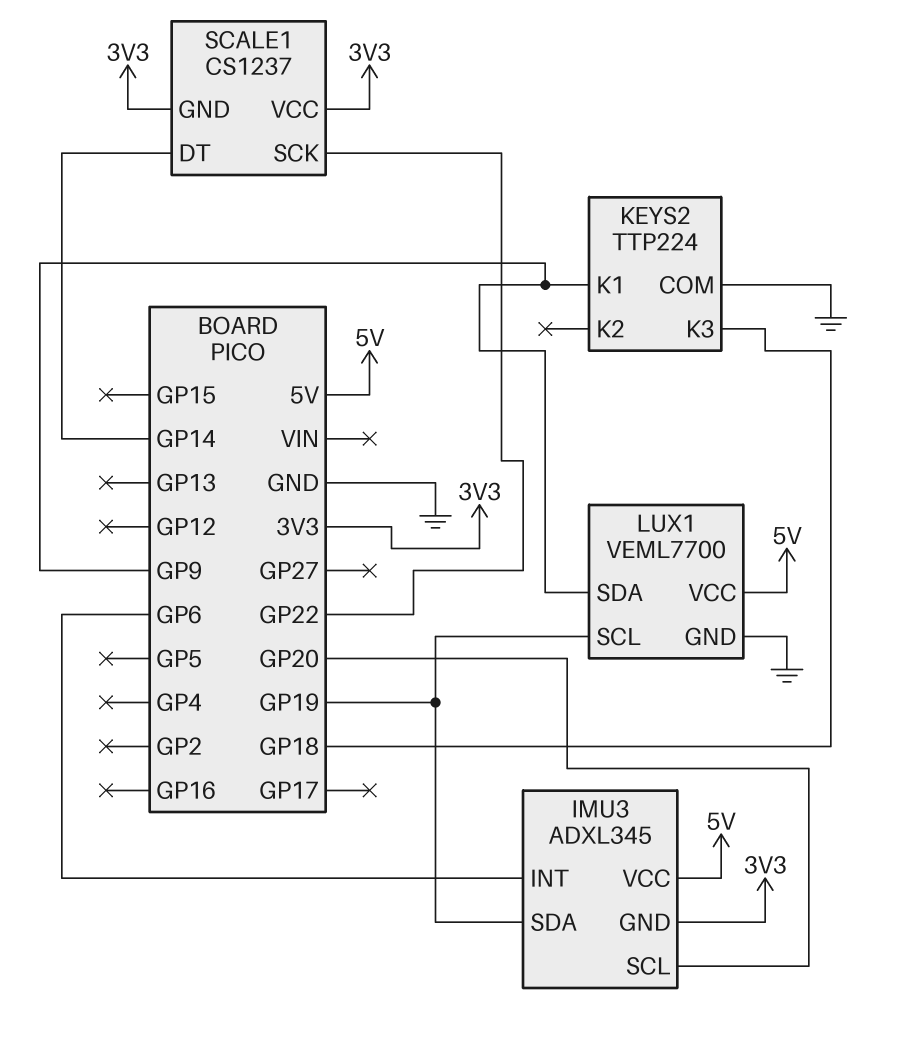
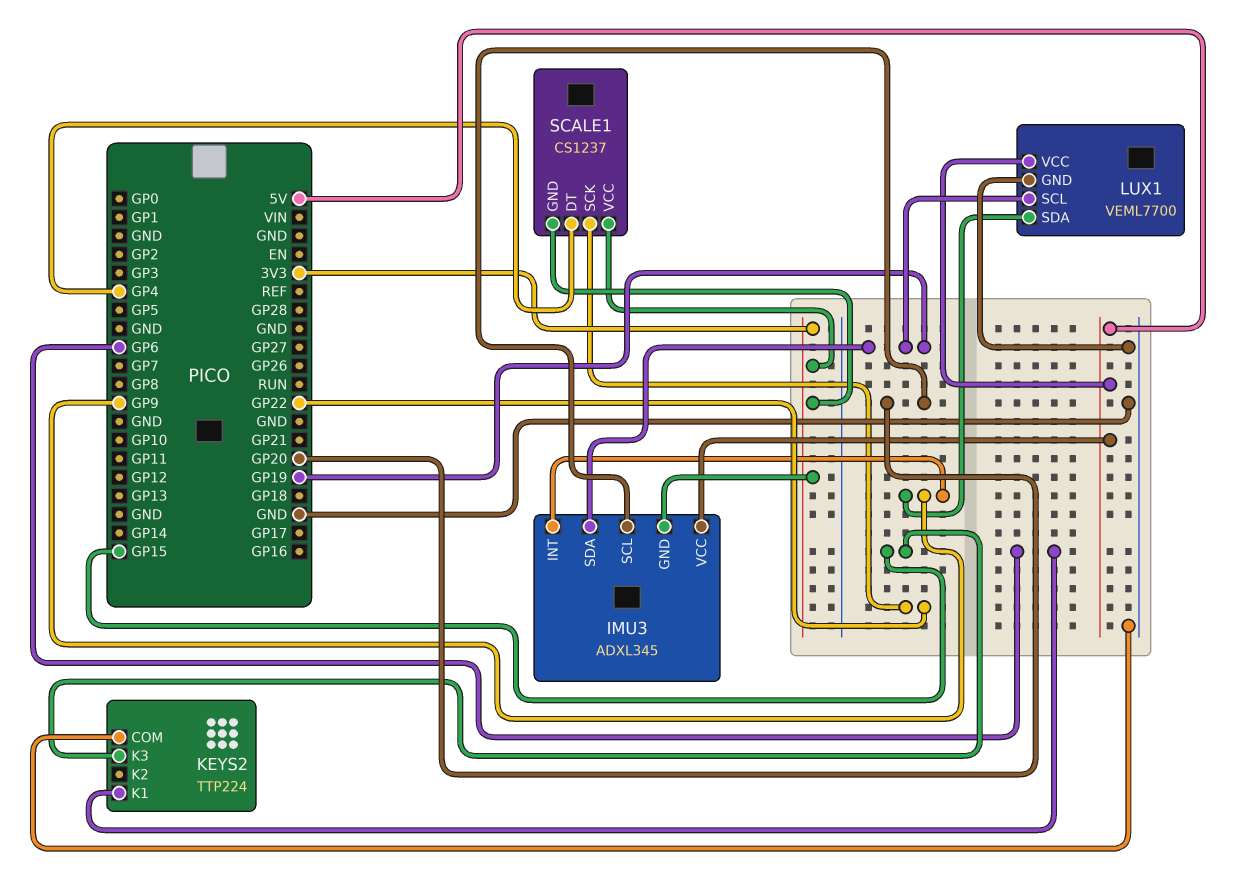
IMU3 pin INT: GP6 -> GP9
KEYS2 pin K1: GP9 -> GP6
KEYS2 pin K3: GP18 -> GP15
SCALE1 pin DT: GP14 -> GP4

